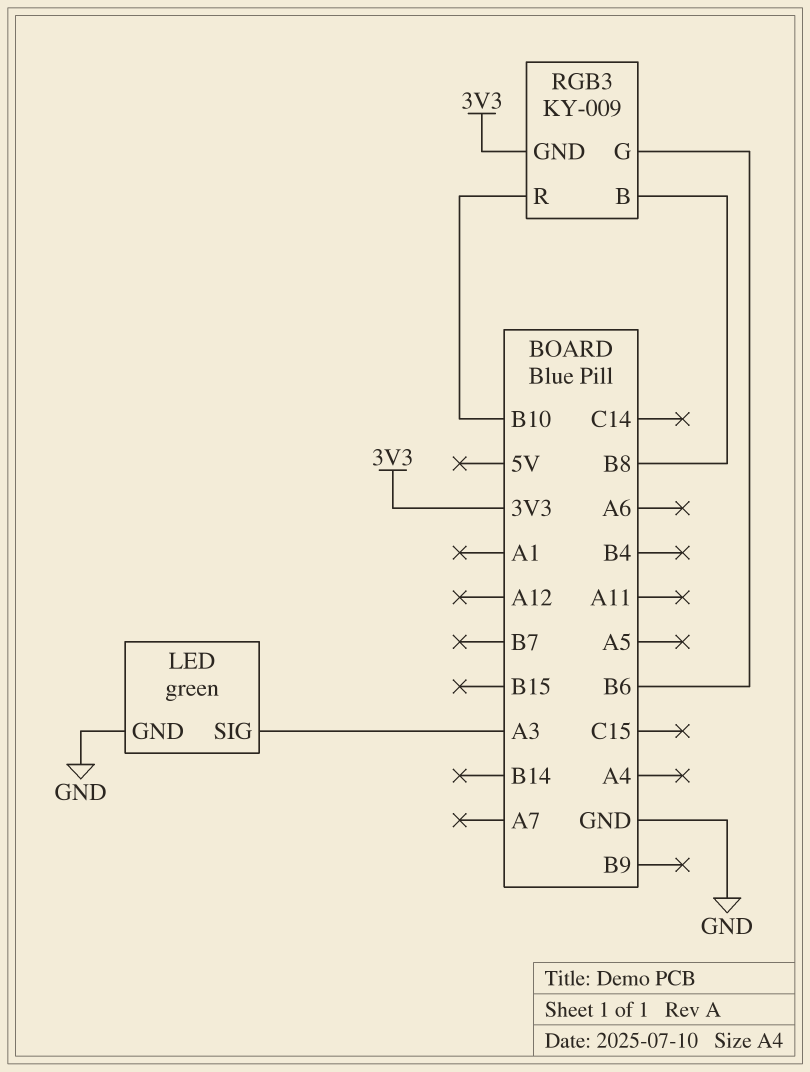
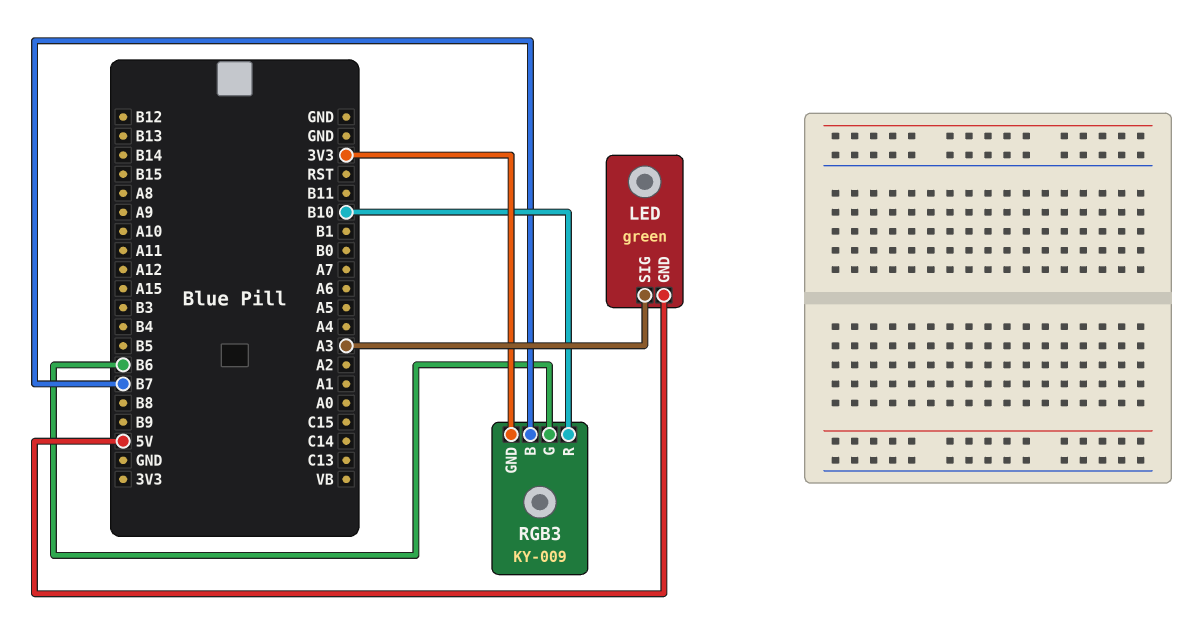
LED pin GND: GND -> 5V
RGB3 pin B: B8 -> B7

